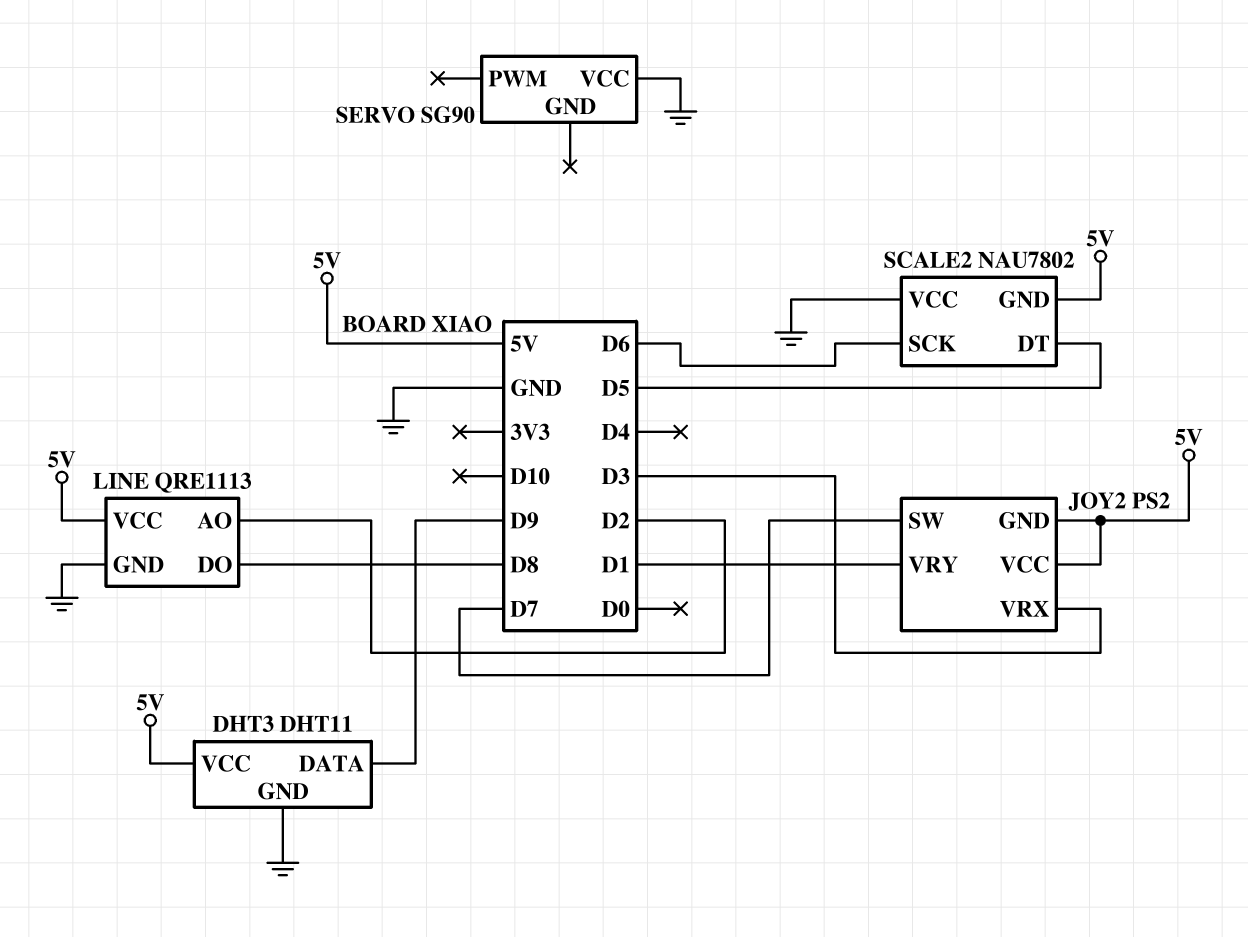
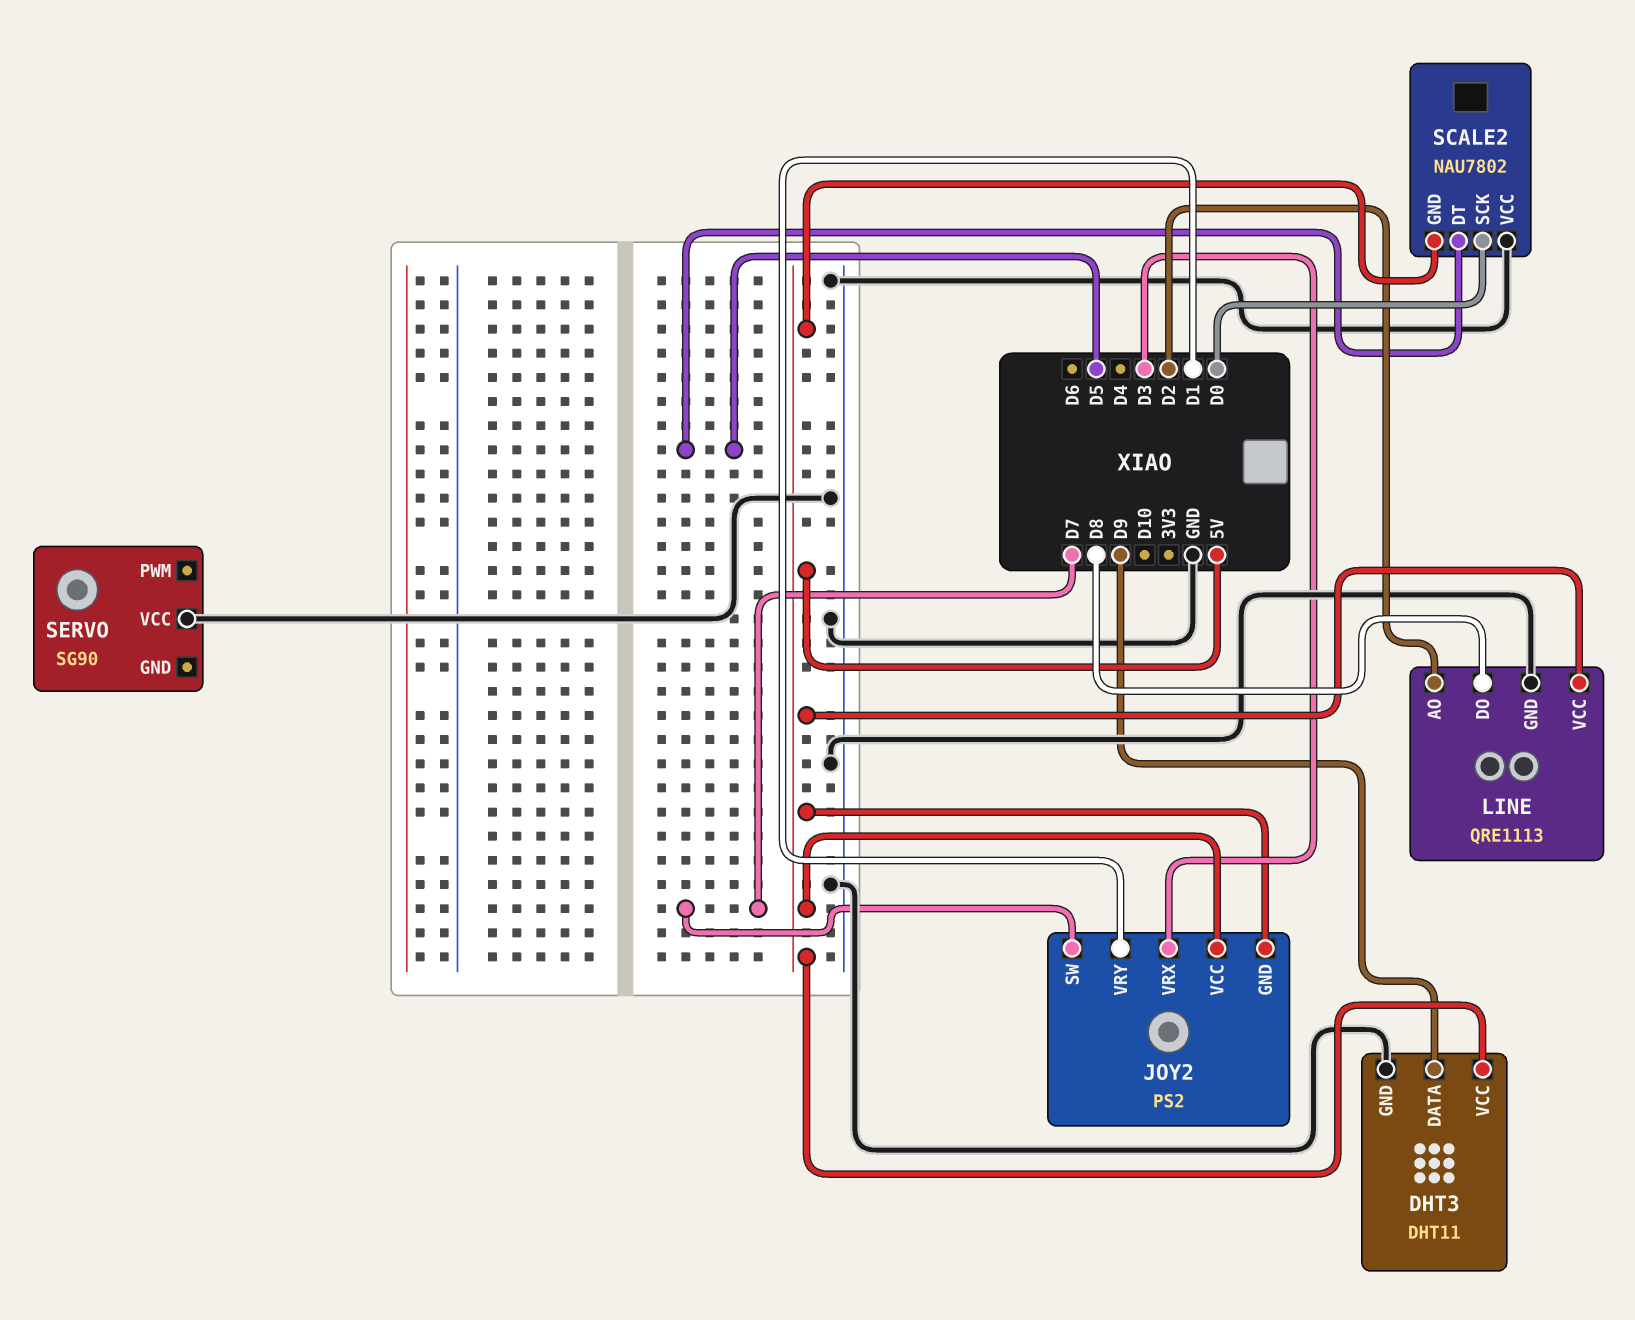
SCALE2 pin SCK: D6 -> D0

